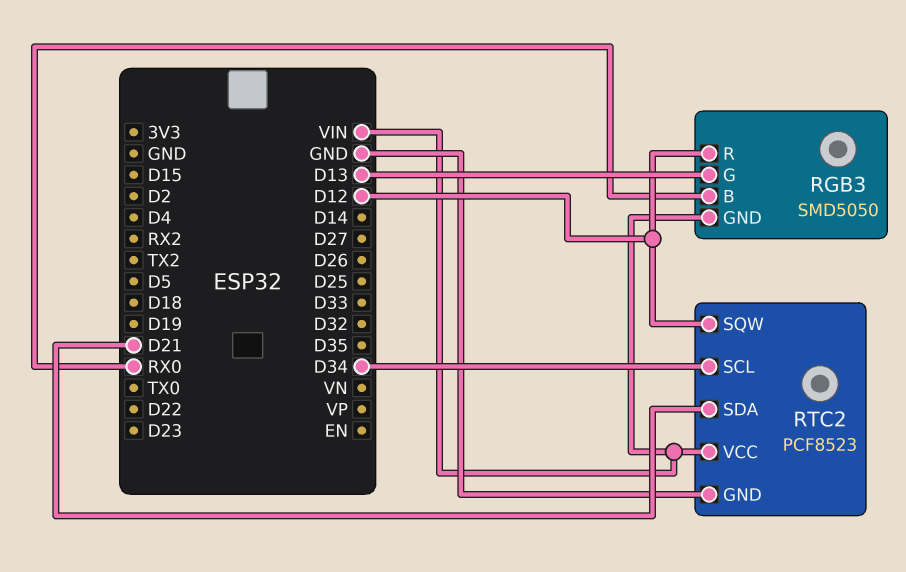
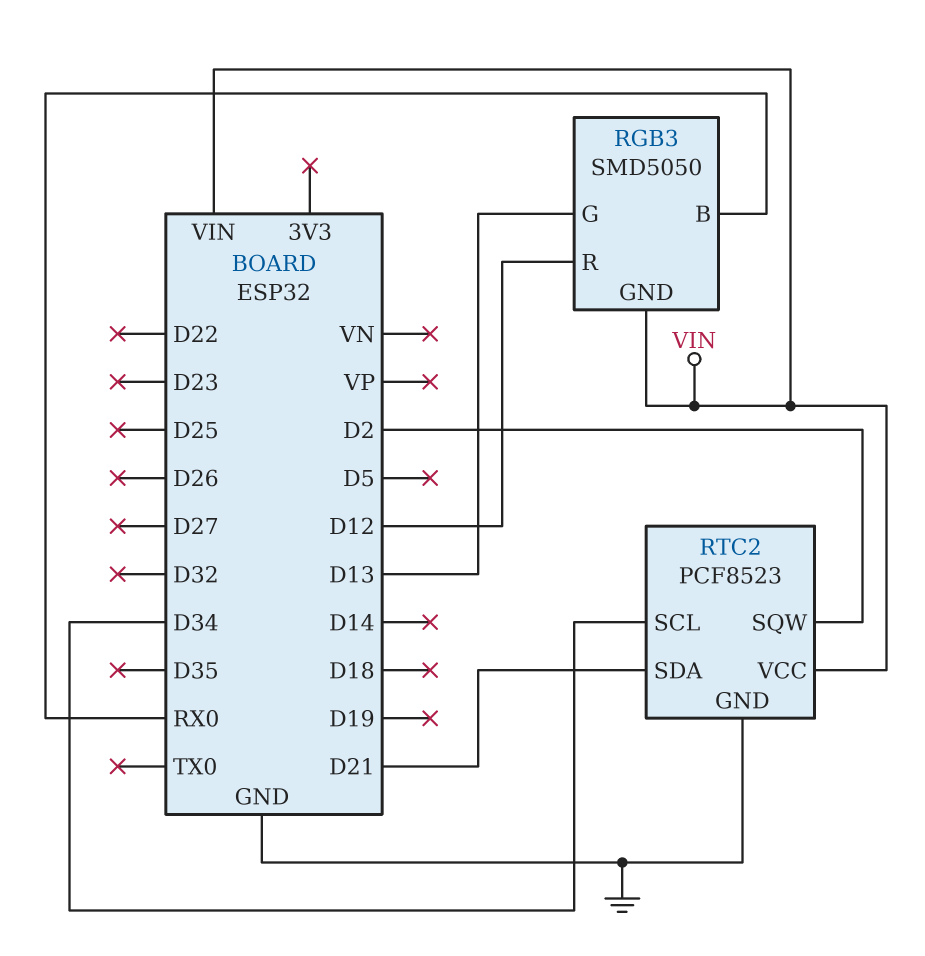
RTC2 pin SQW: D12 -> D2

